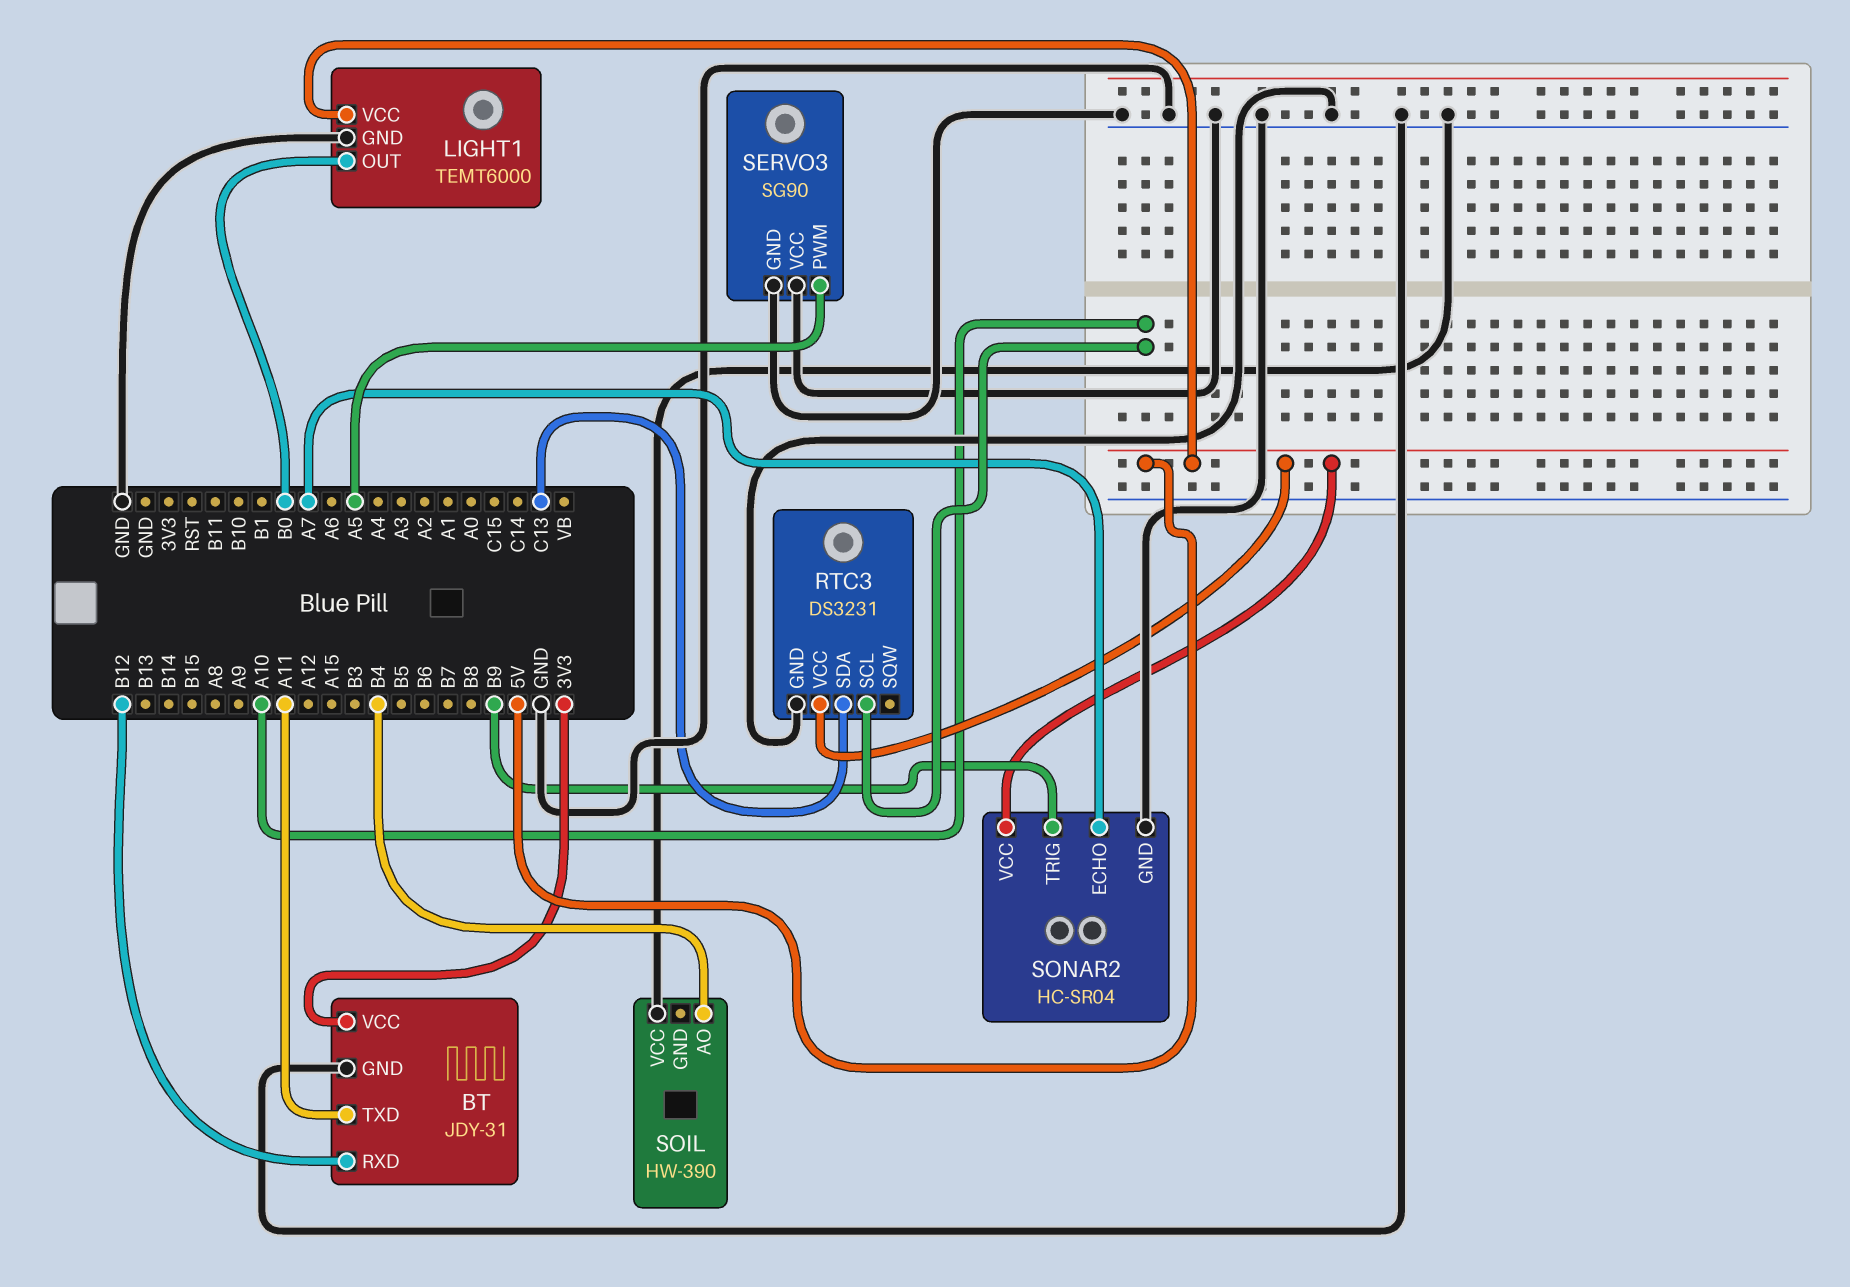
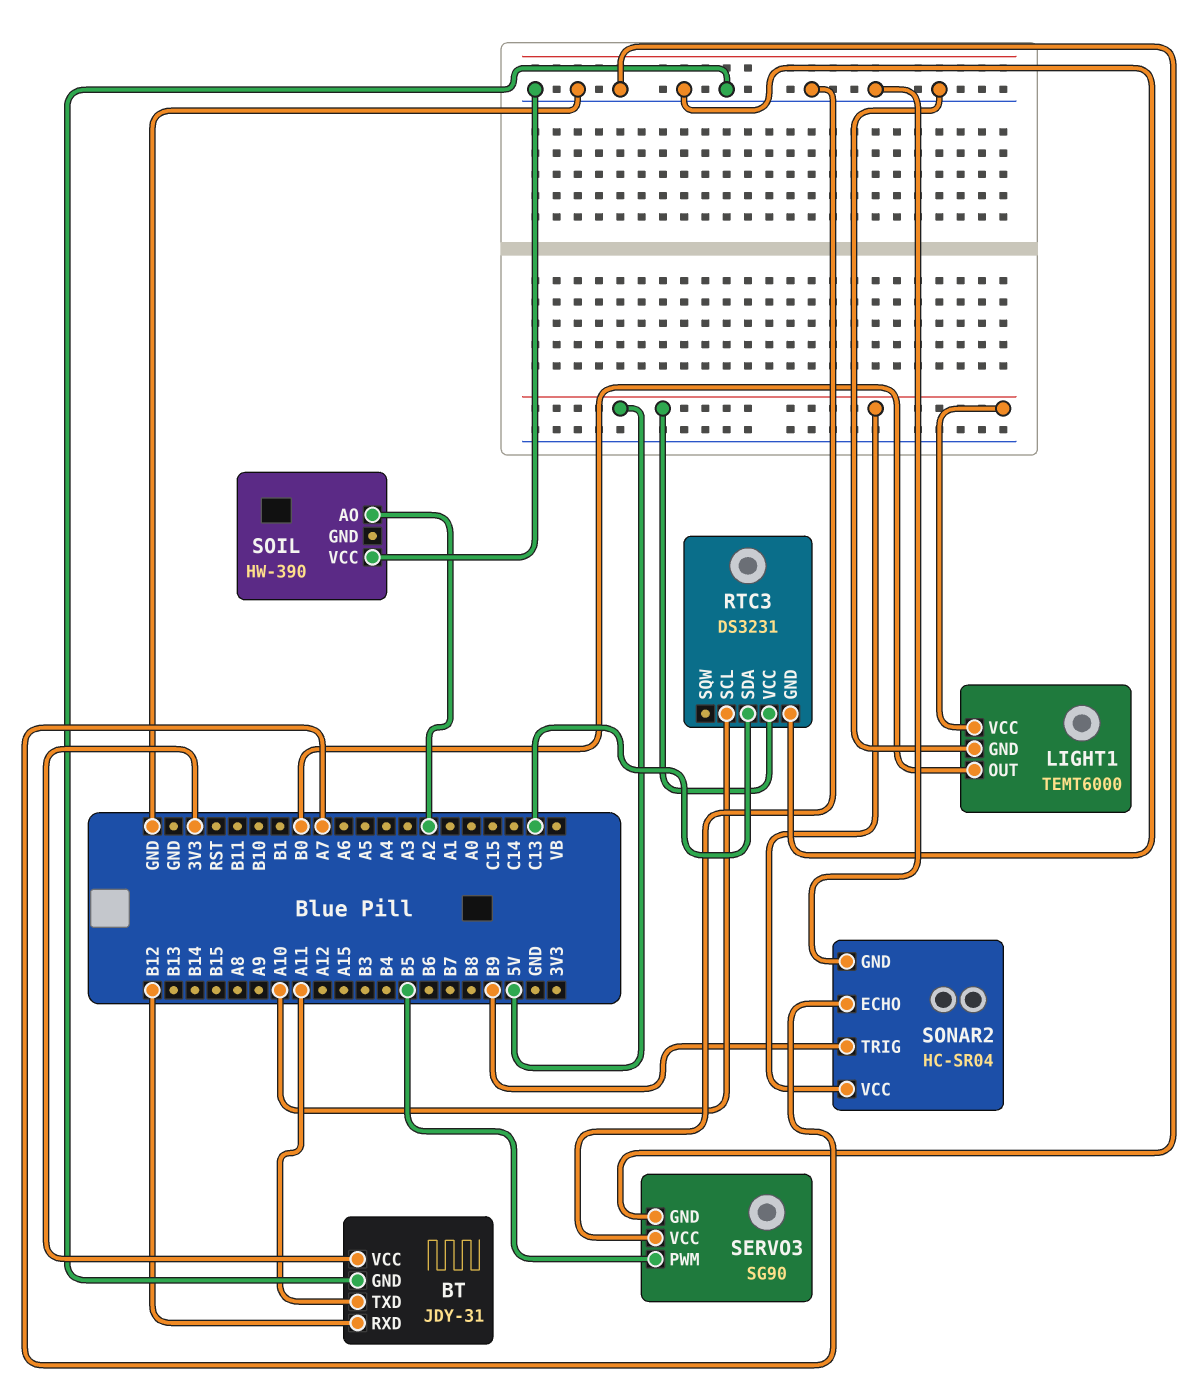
SERVO3 pin PWM: A5 -> B5
SOIL pin AO: B4 -> A2

